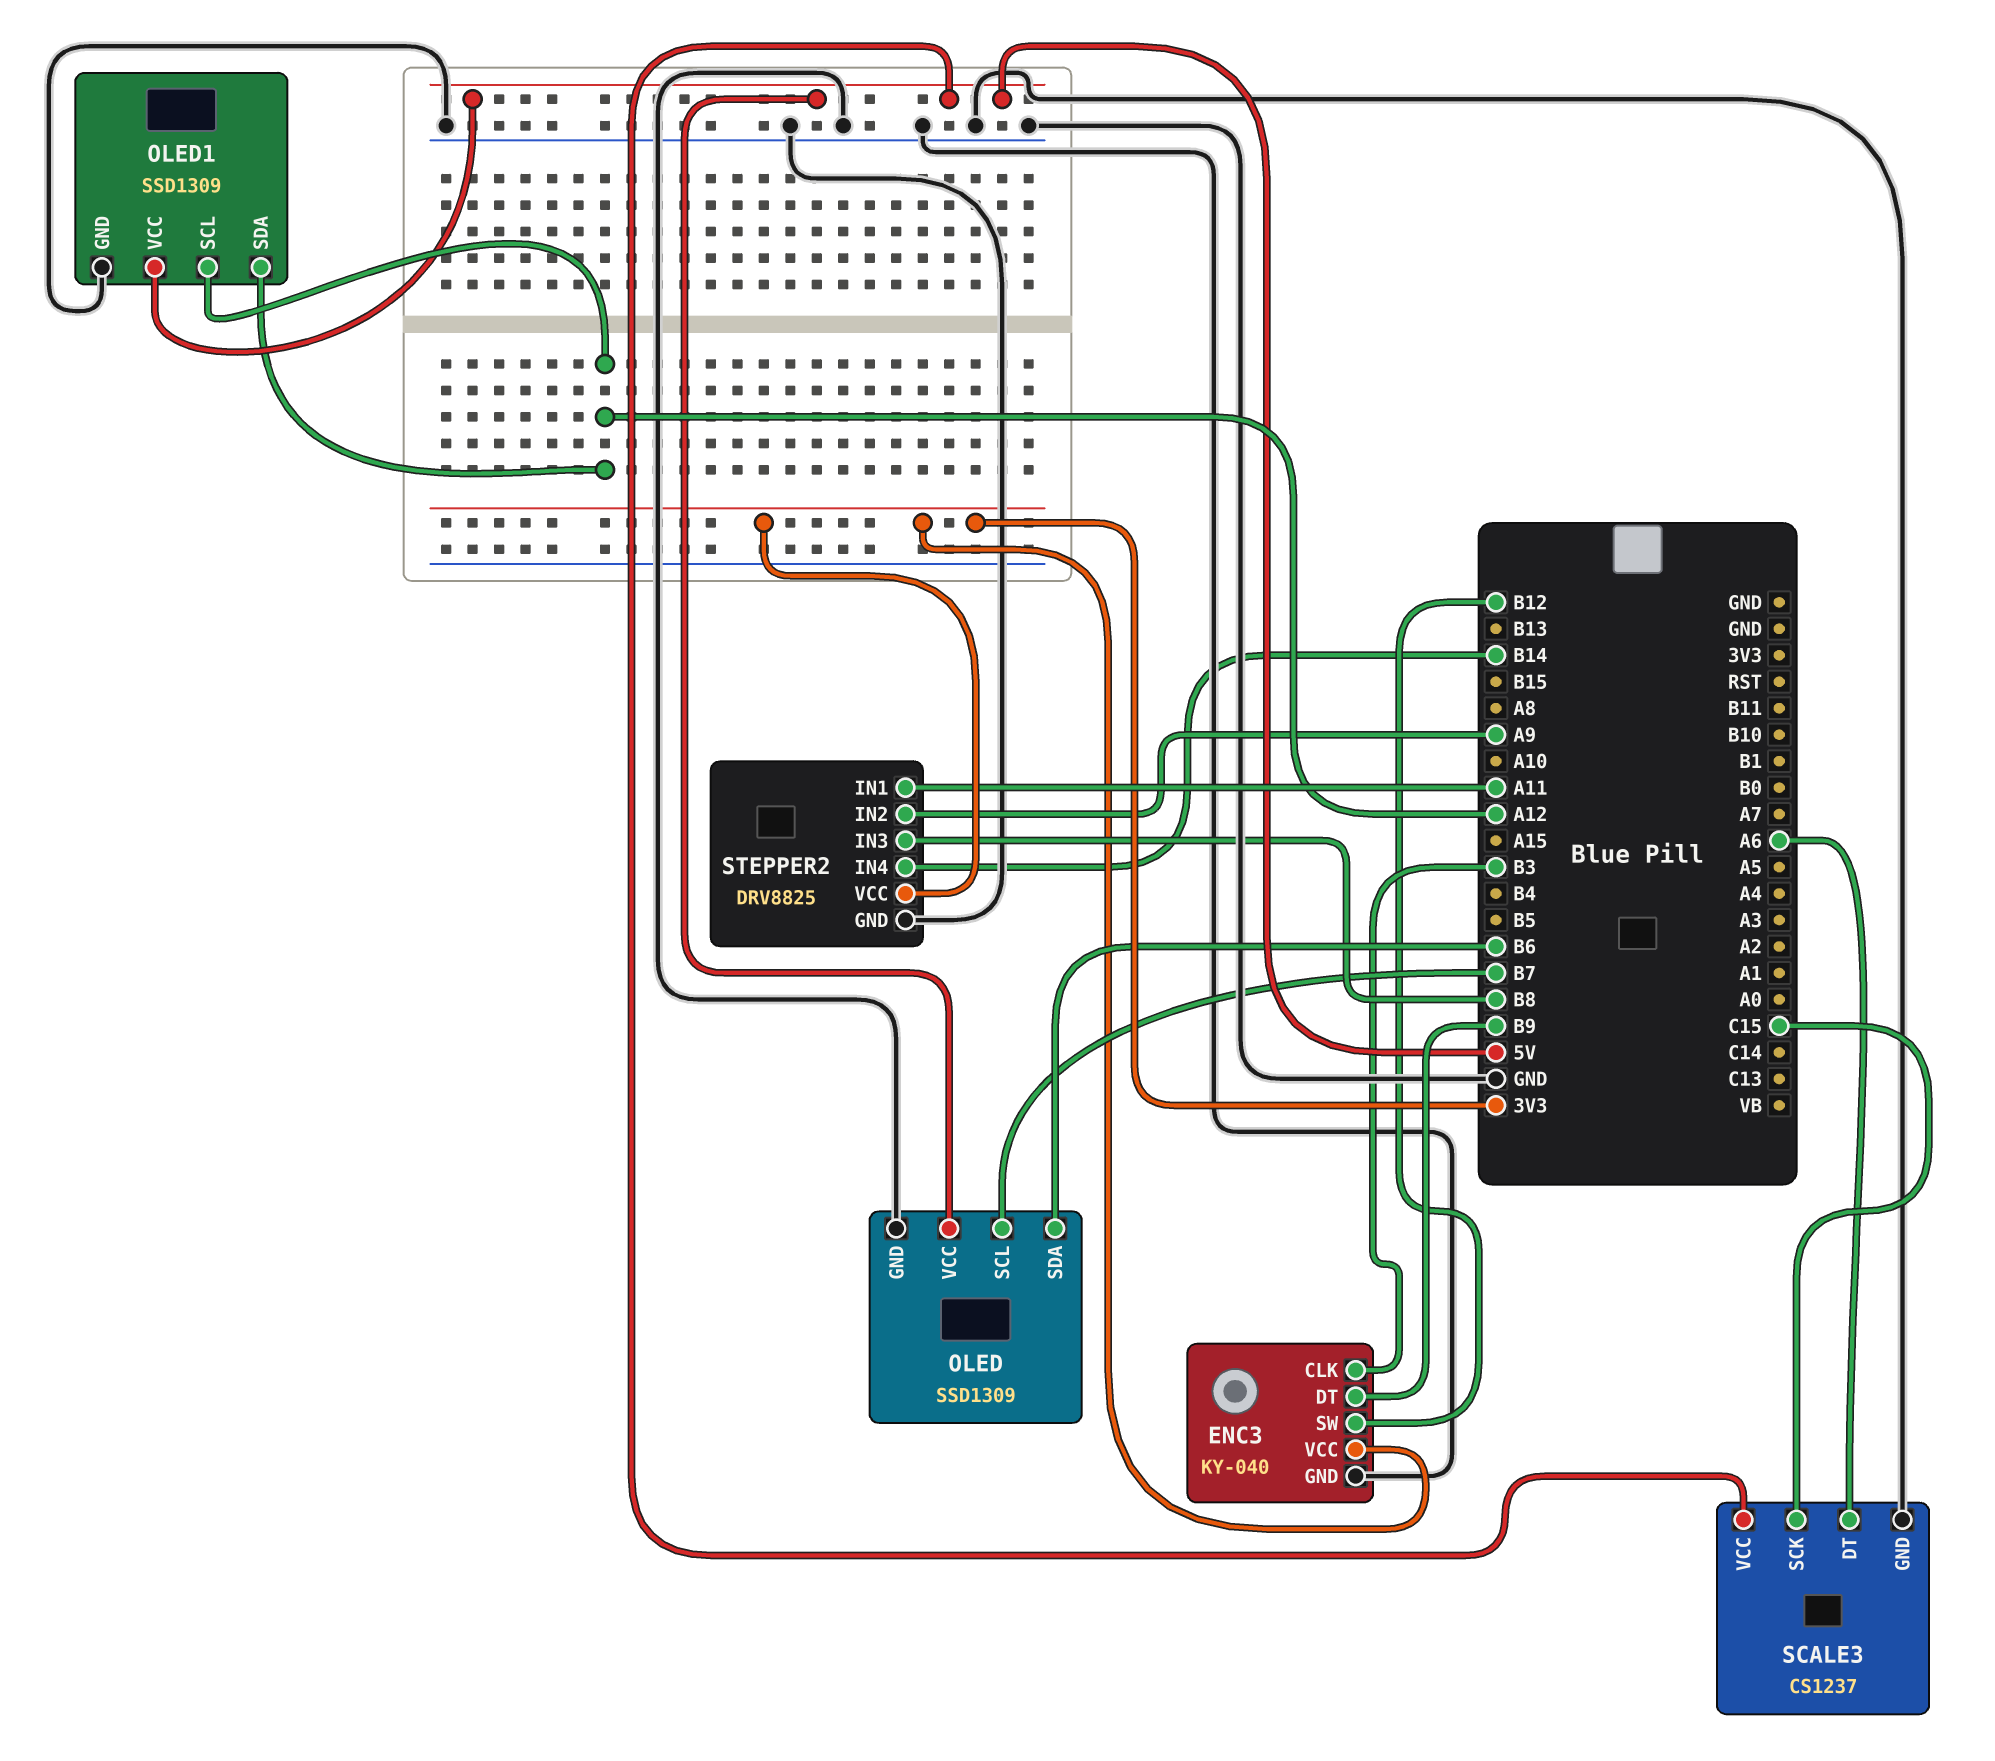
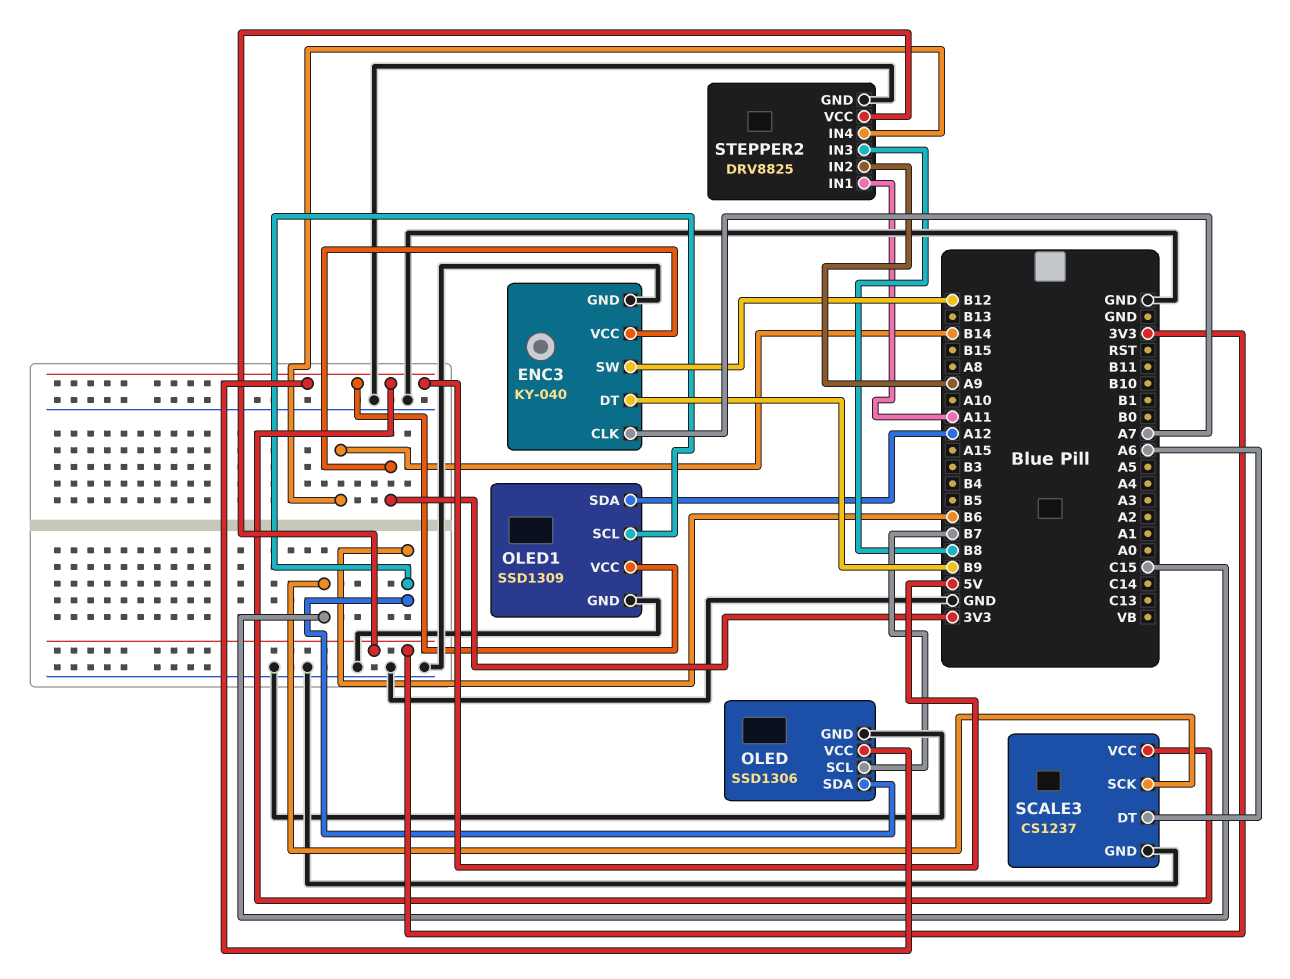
ENC3 pin CLK: B3 -> A7
OLED: SSD1309 -> SSD1306
OLED1 pin SCL: A12 -> B6

